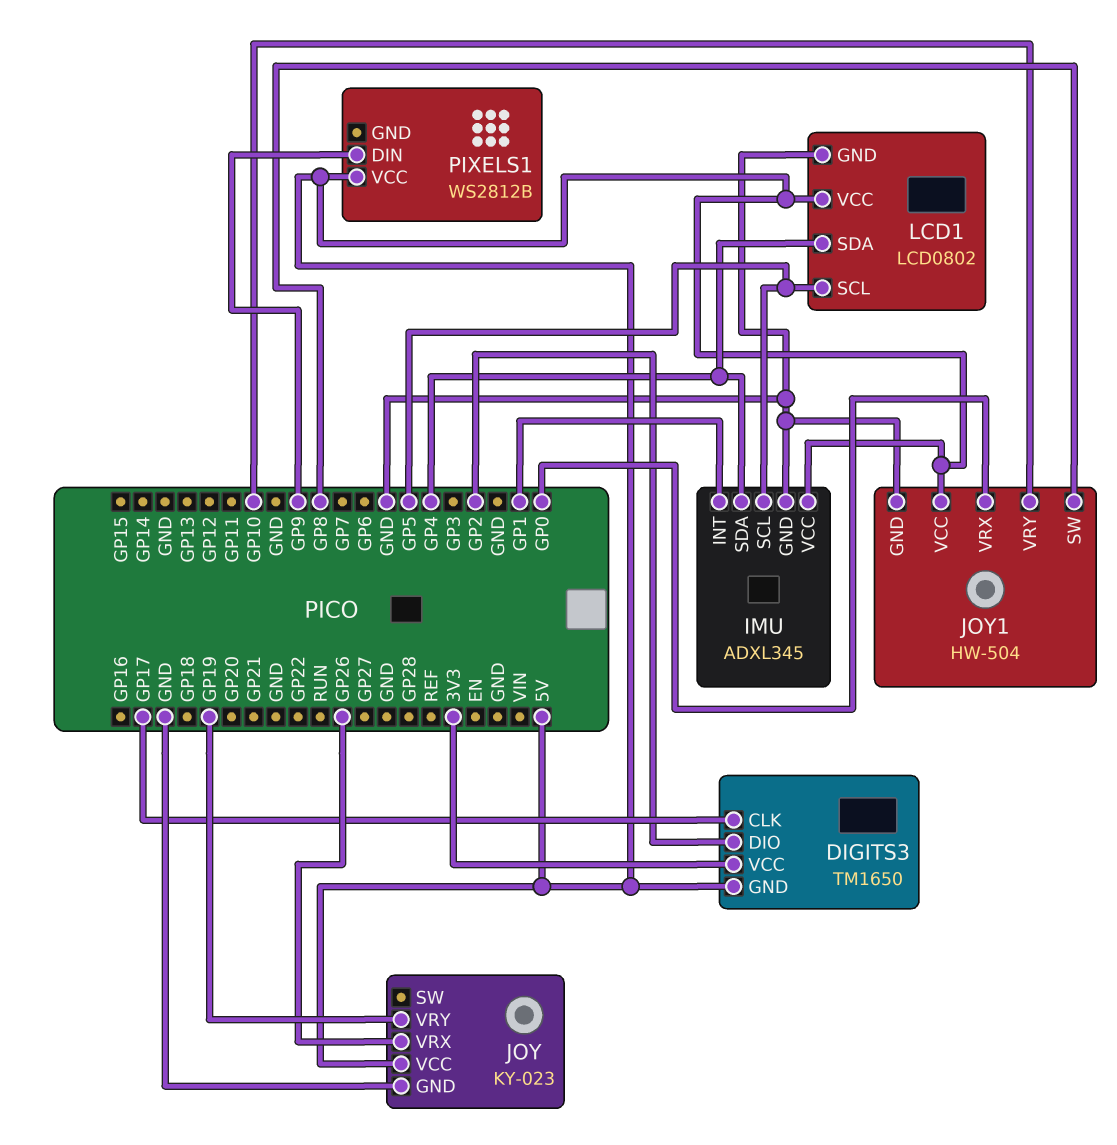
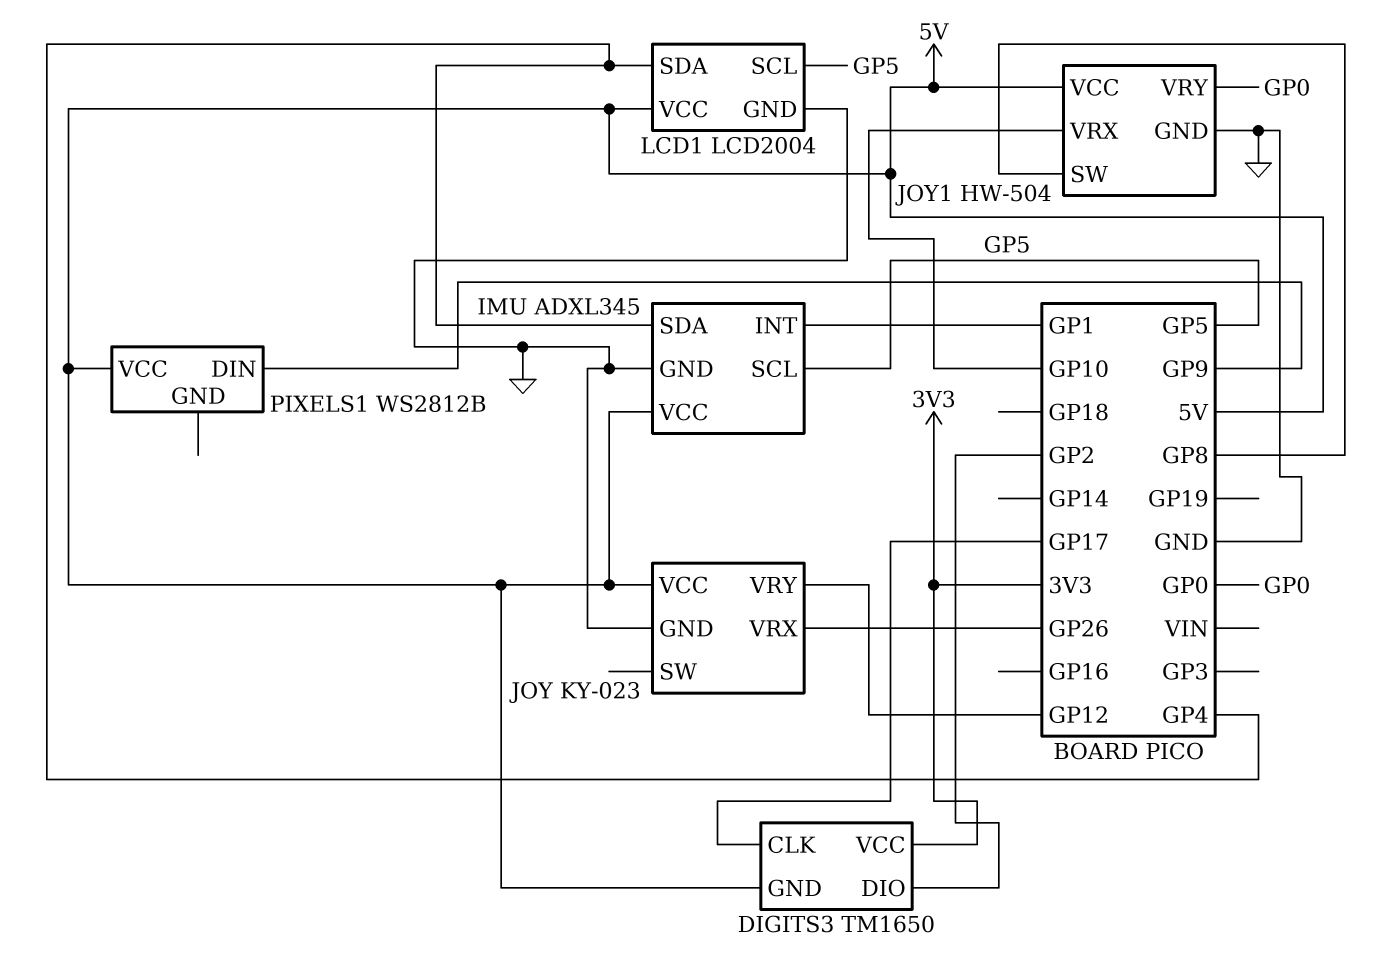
JOY pin VRY: GP19 -> GP12
JOY1 pin VRX: GP0 -> GP10
JOY1 pin VRY: GP10 -> GP0
LCD1: LCD0802 -> LCD2004

